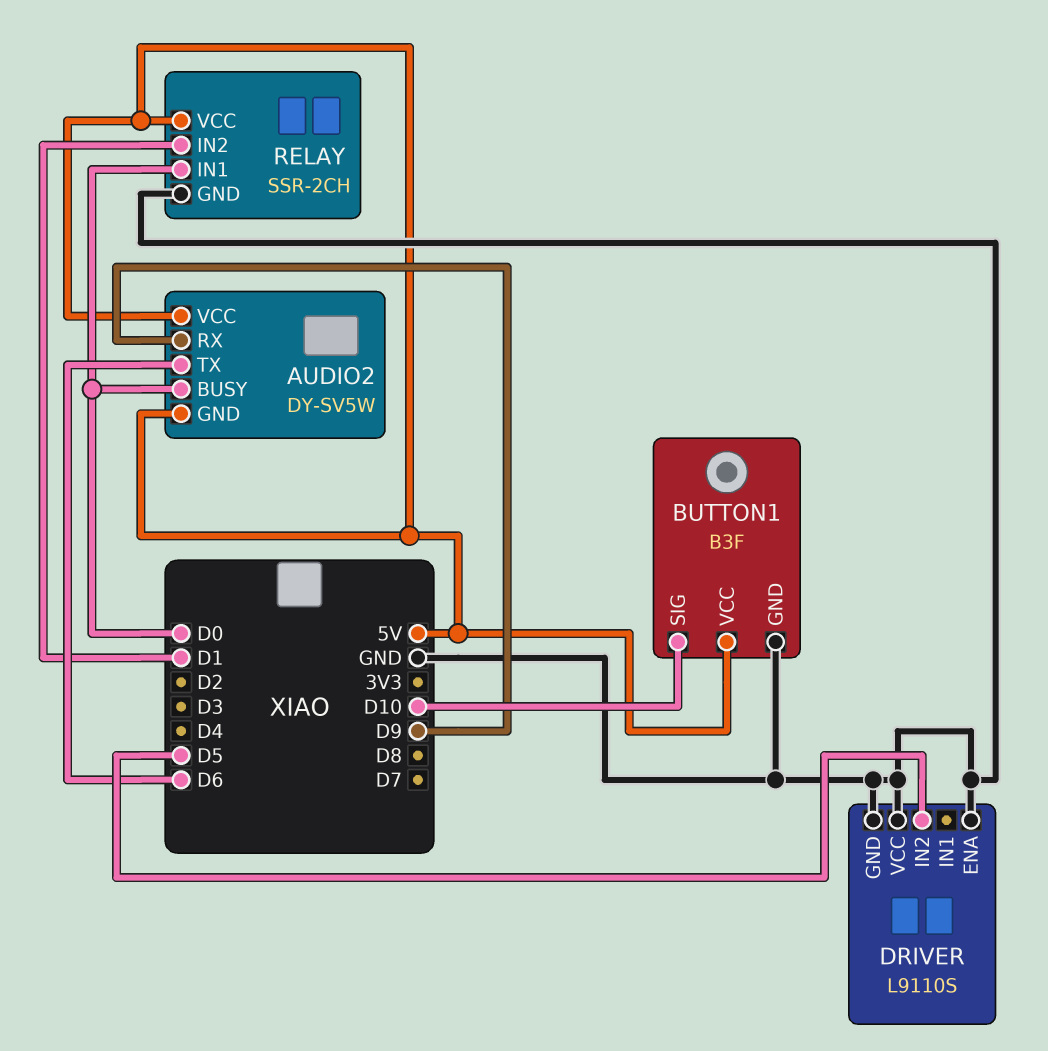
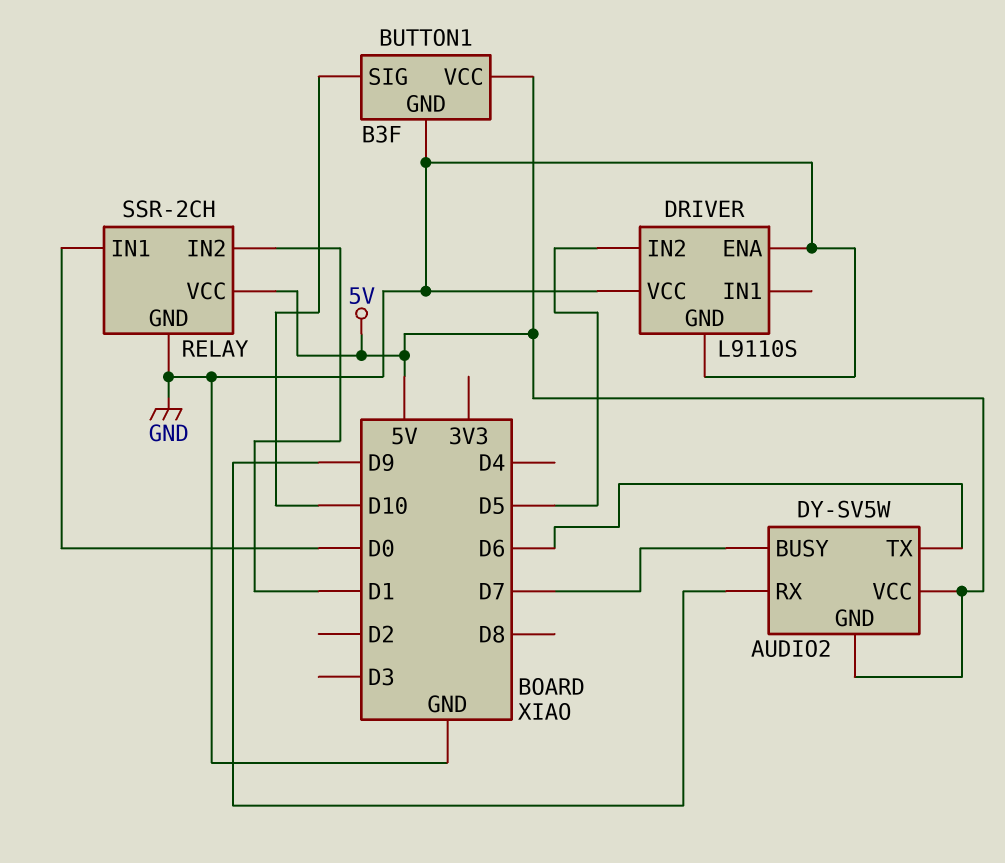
AUDIO2 pin BUSY: D0 -> D7

